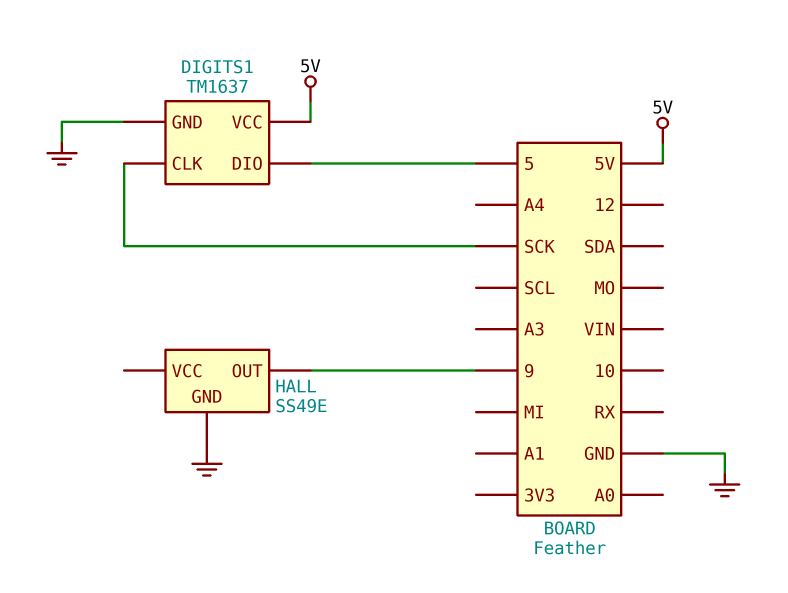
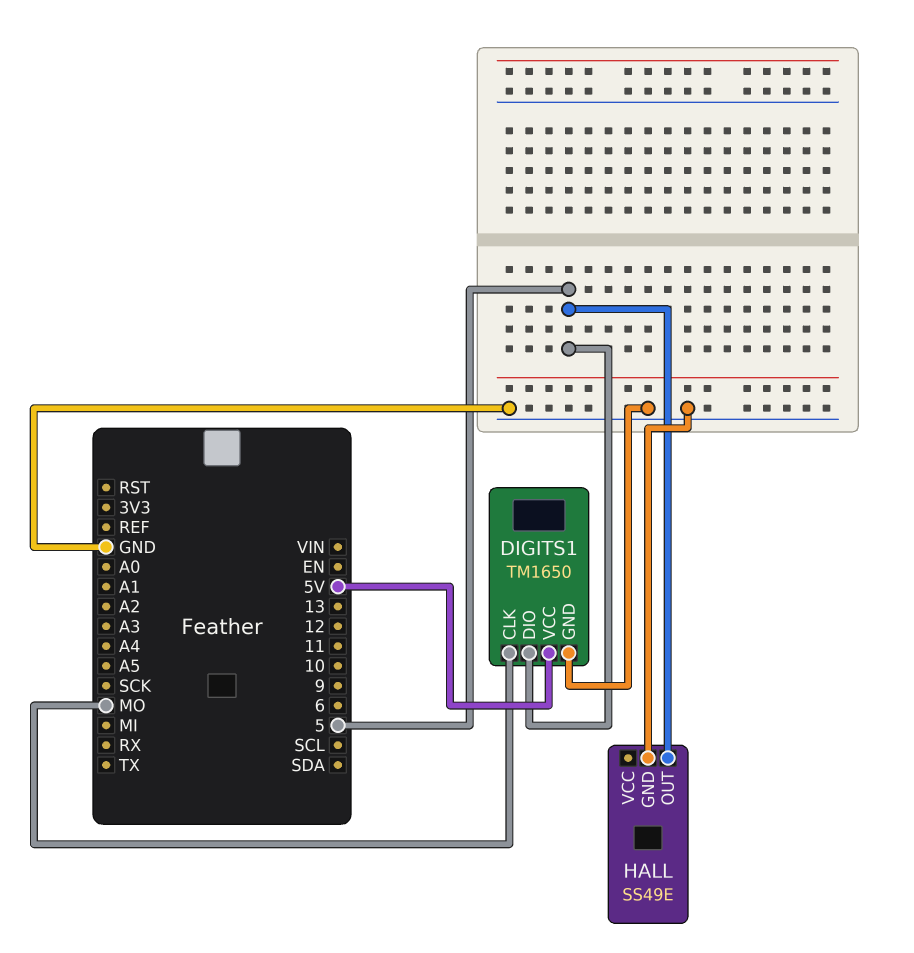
DIGITS1: TM1637 -> TM1650
DIGITS1 pin CLK: SCK -> MO
HALL pin OUT: 9 -> 5

